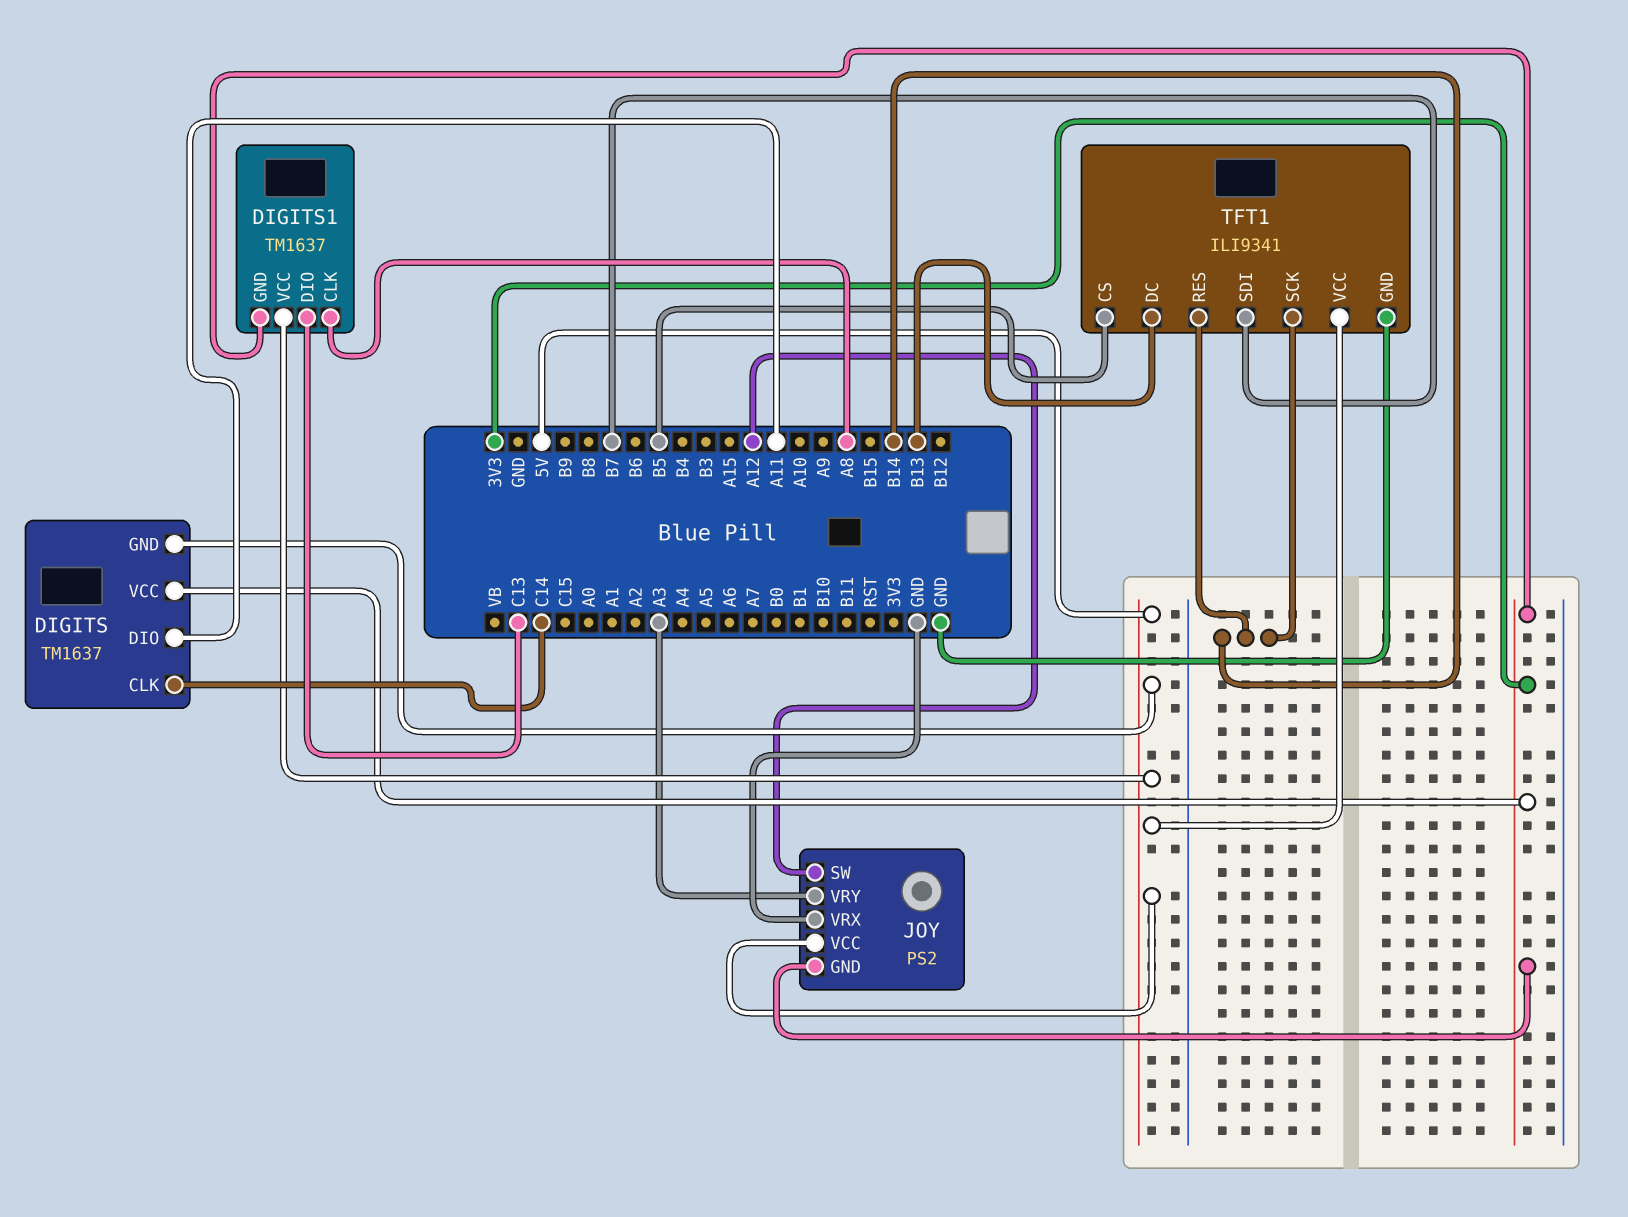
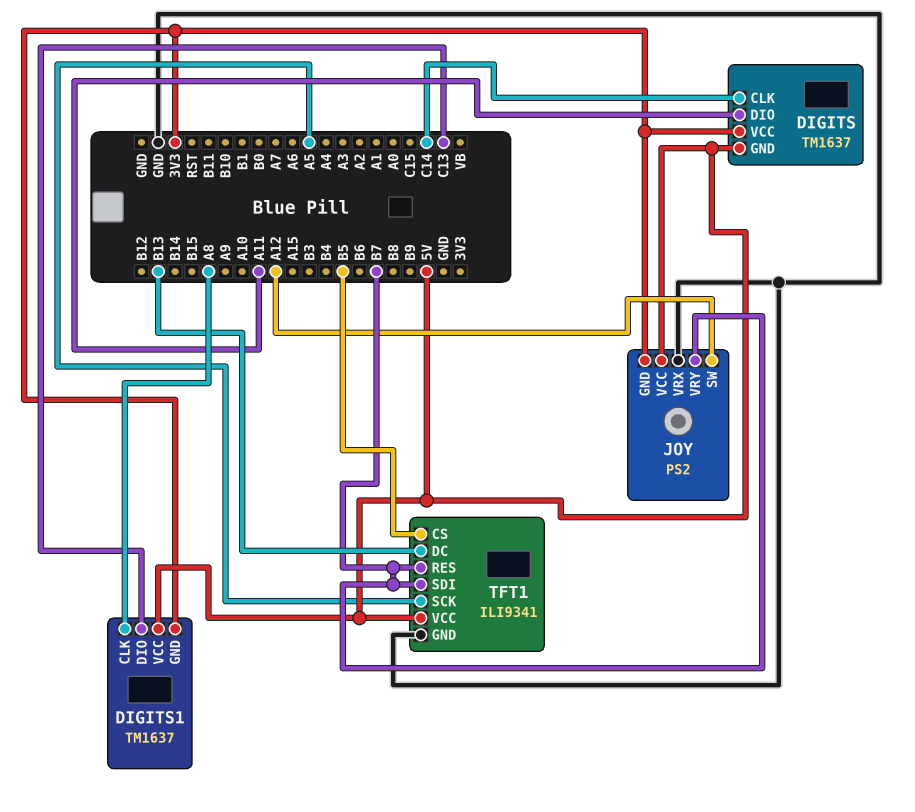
JOY pin VRY: A3 -> B7
TFT1 pin RES: B14 -> B7
TFT1 pin SCK: B14 -> A5

